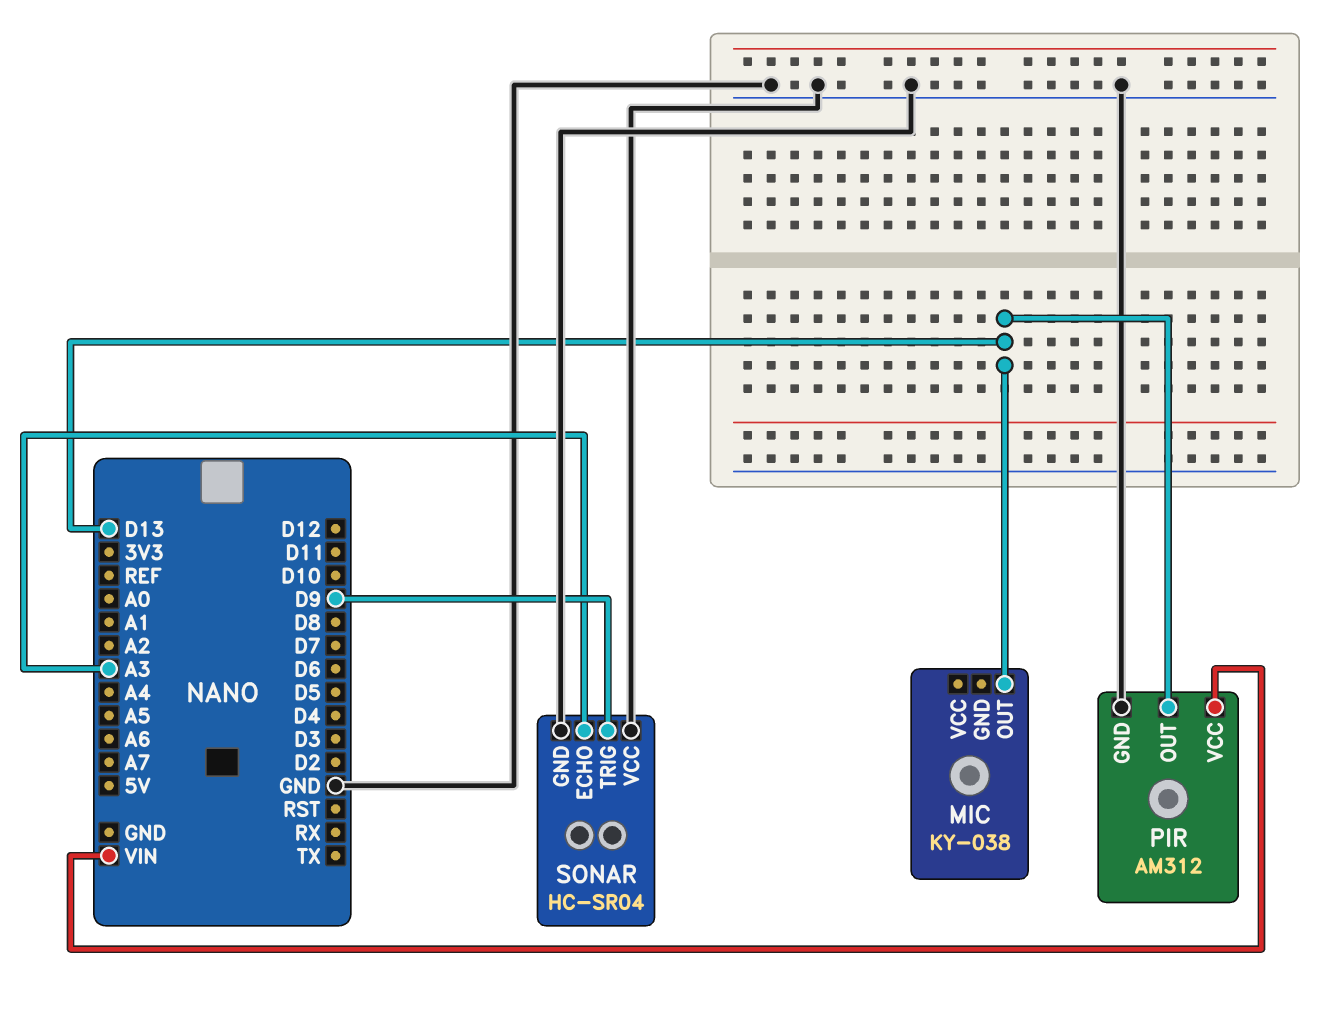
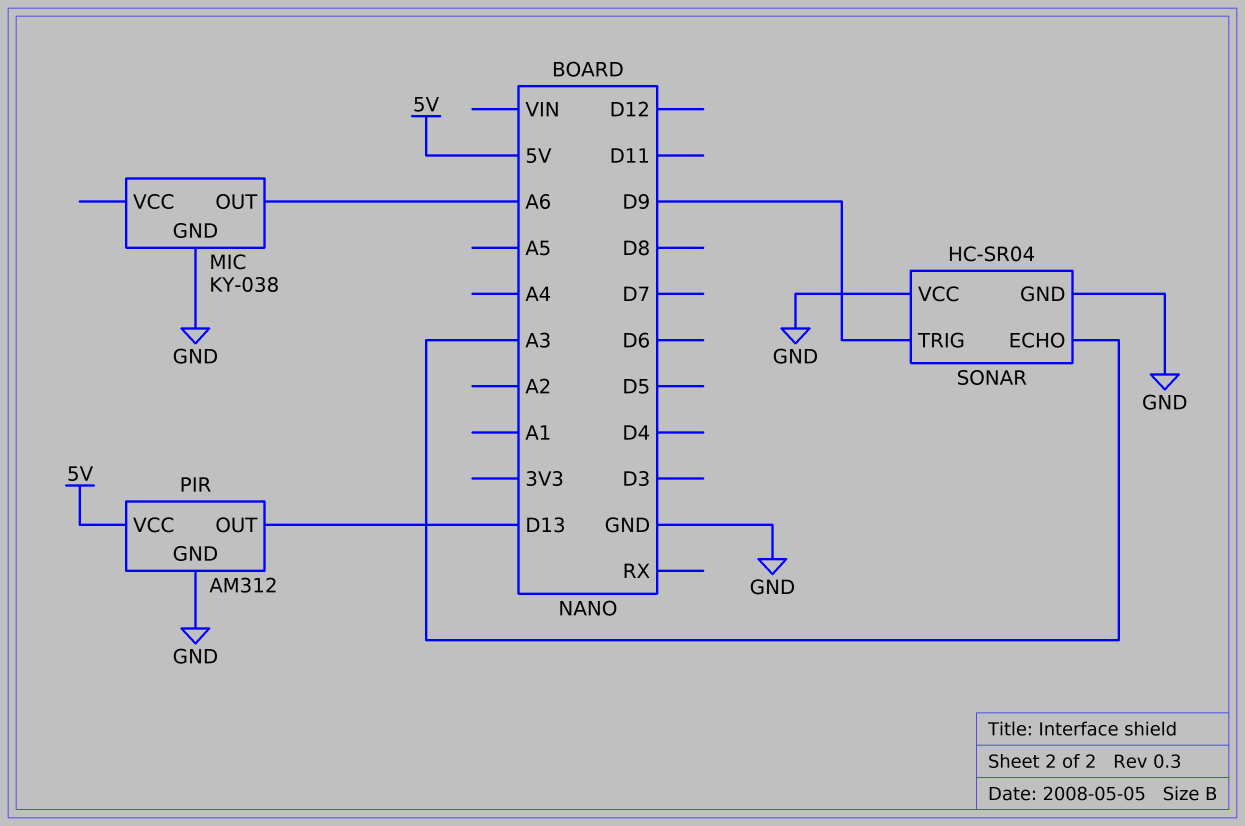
MIC pin GND: none -> GND
MIC pin OUT: D13 -> A6
PIR pin VCC: VIN -> 5V

